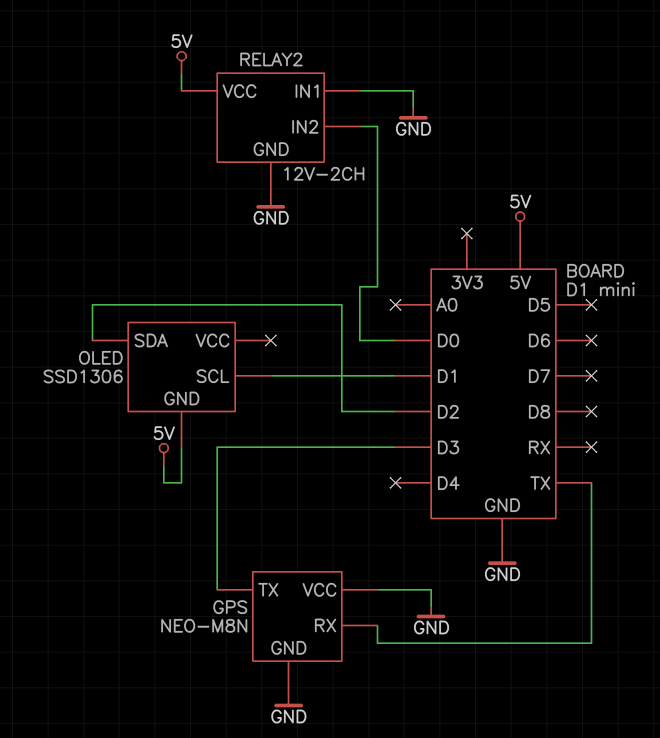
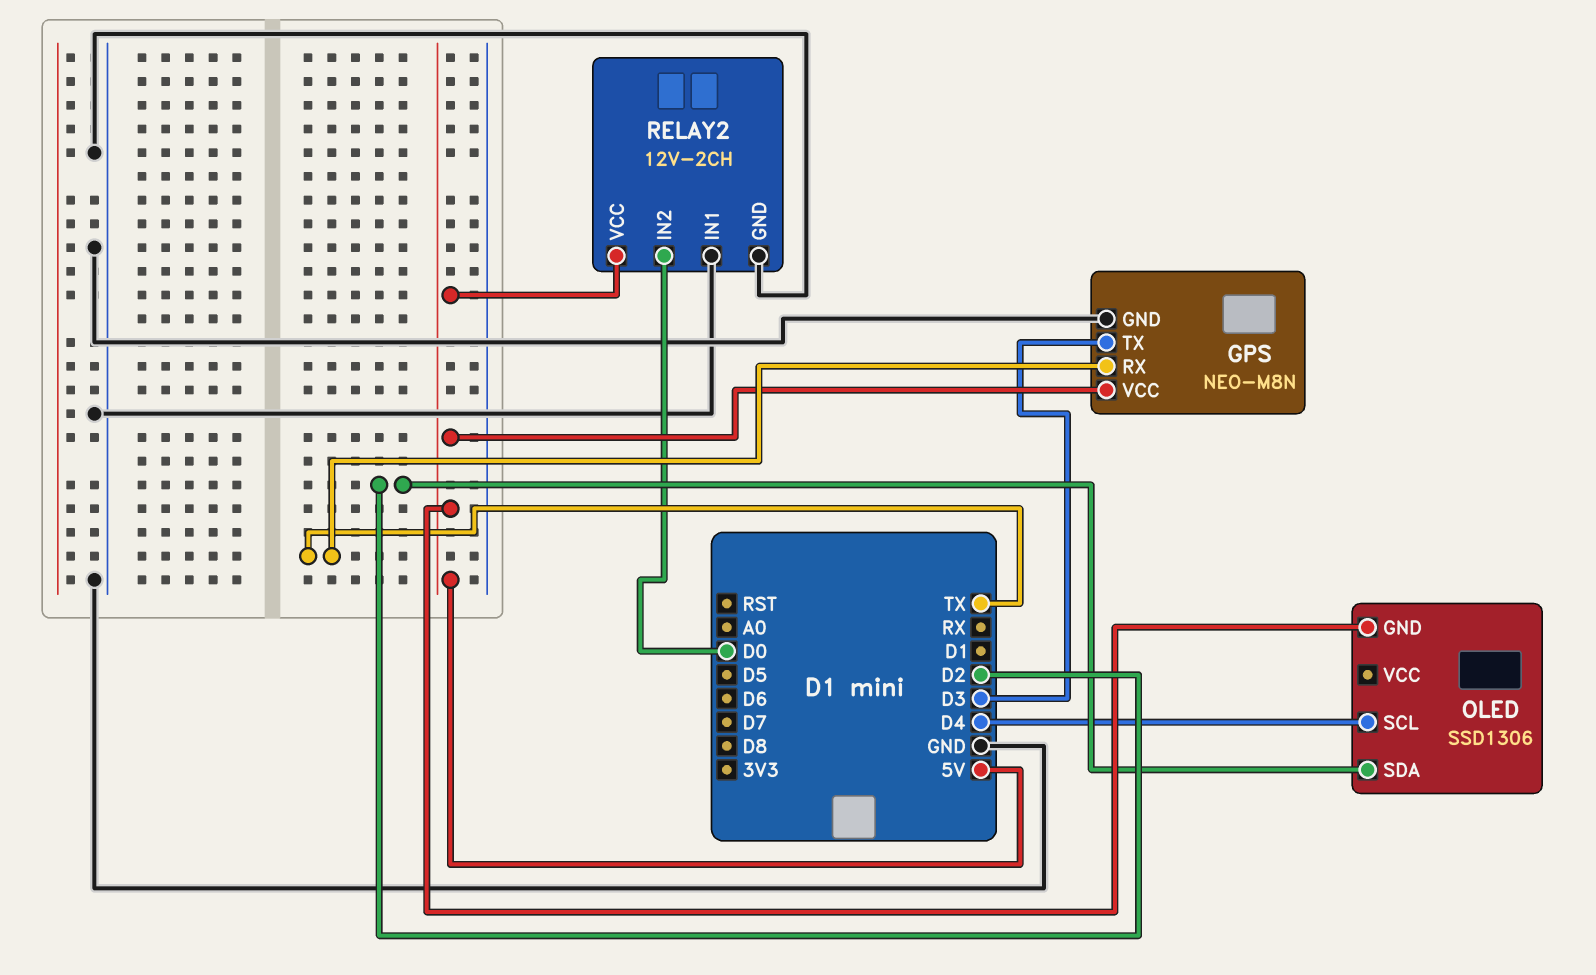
GPS pin VCC: GND -> 5V
OLED pin SCL: D1 -> D4

